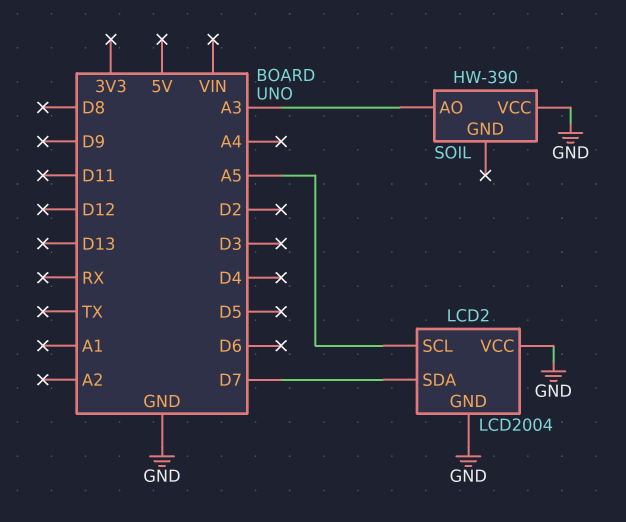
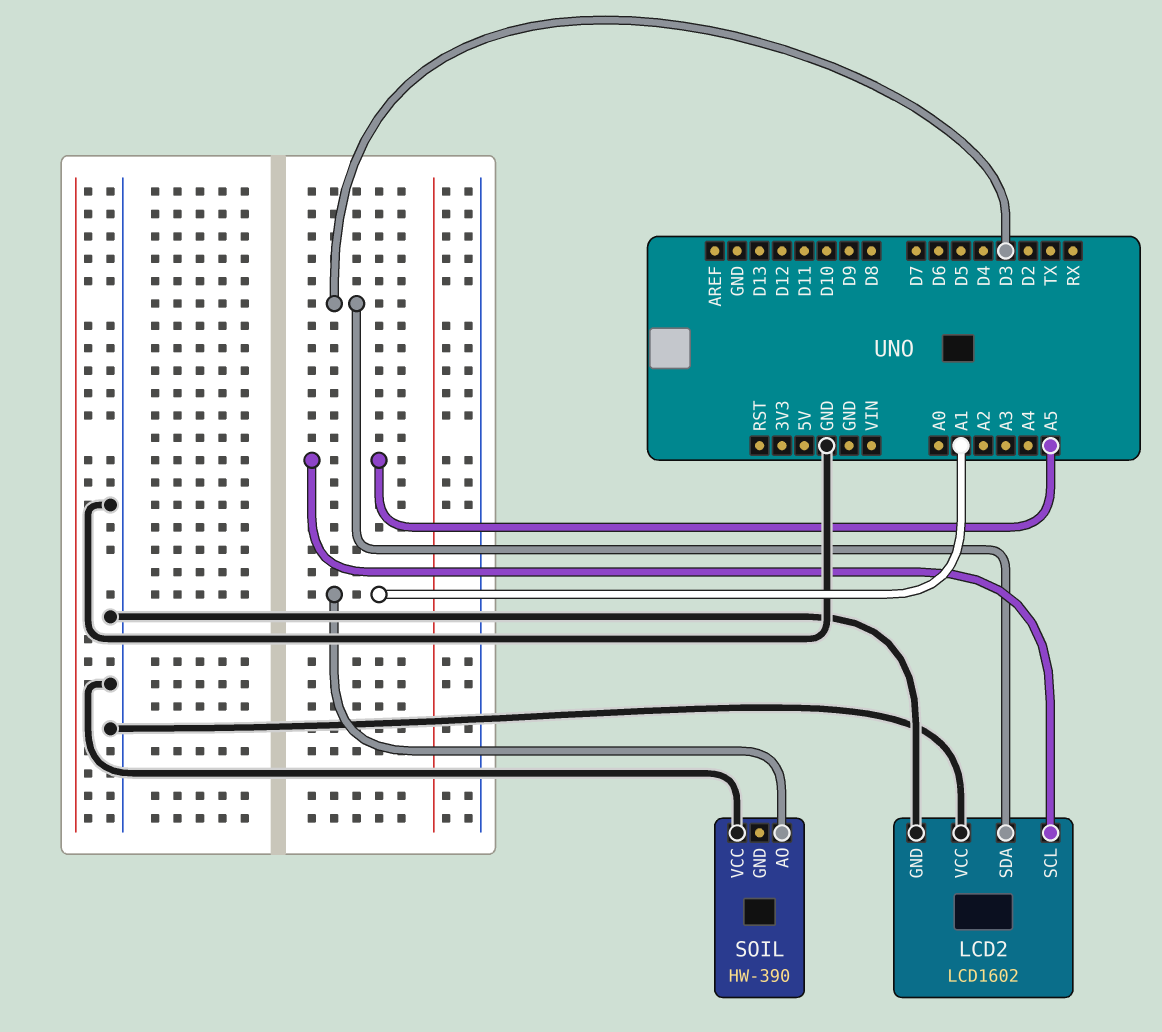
LCD2: LCD2004 -> LCD1602
LCD2 pin SDA: D7 -> D3
SOIL pin AO: A3 -> A1

